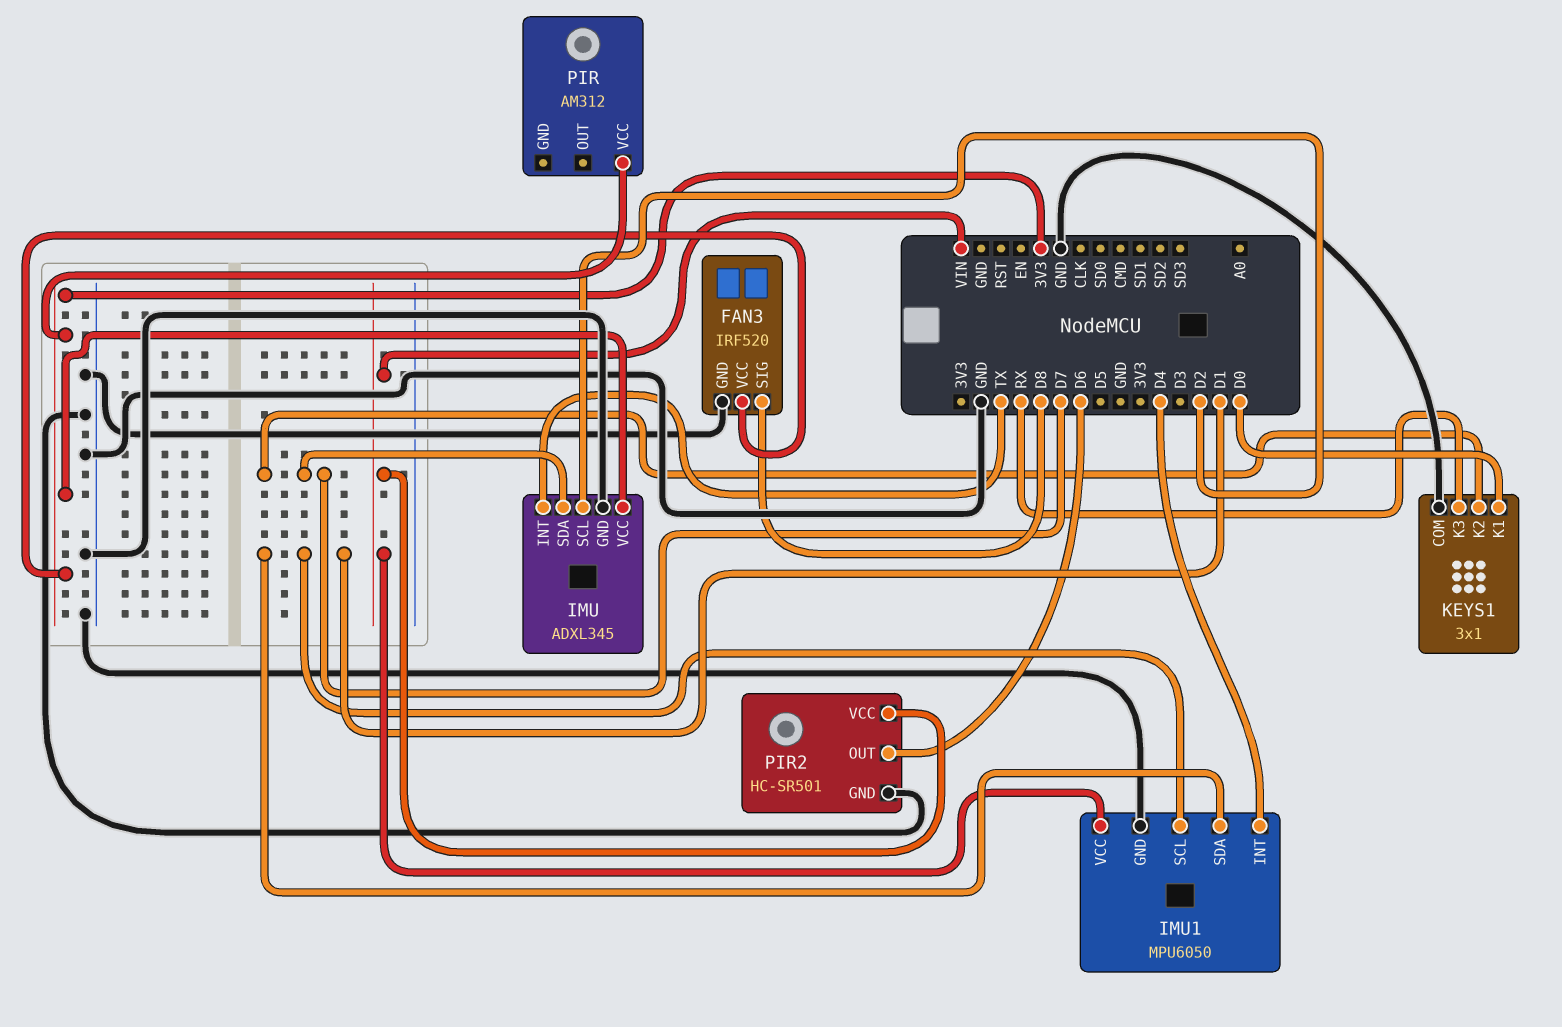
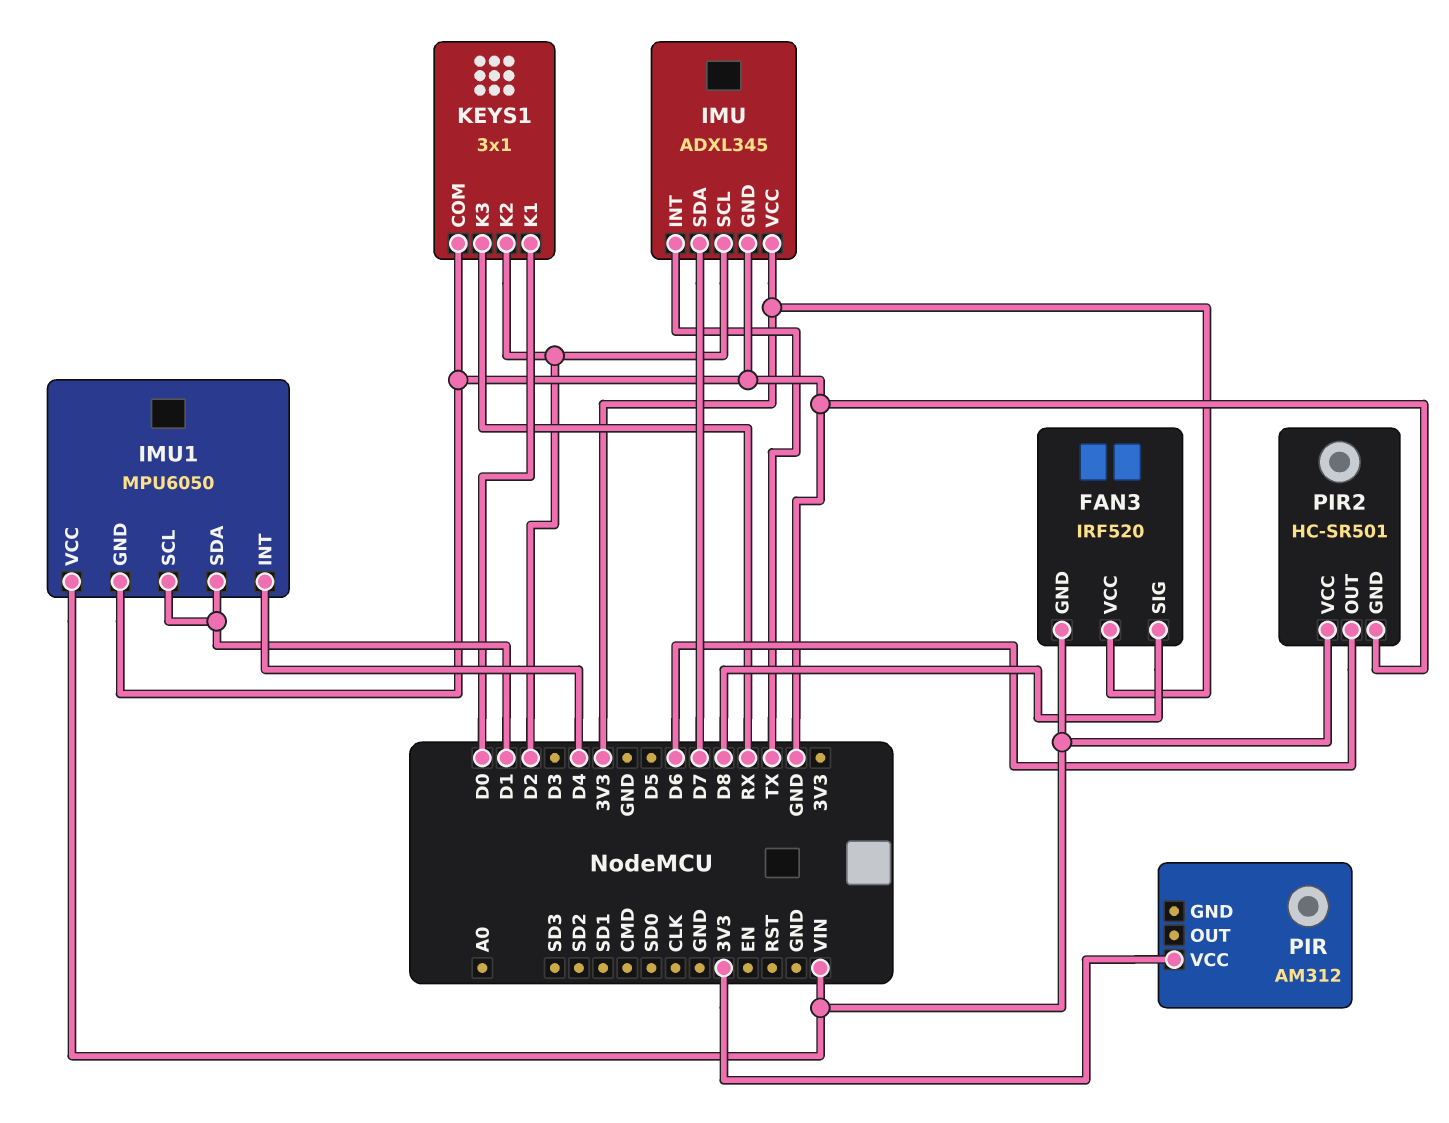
FAN3 pin GND: GND -> VIN
KEYS1 pin K2: D7 -> D2

